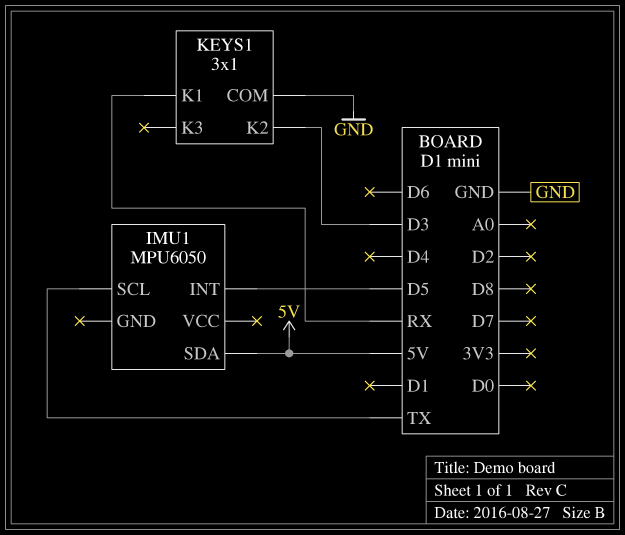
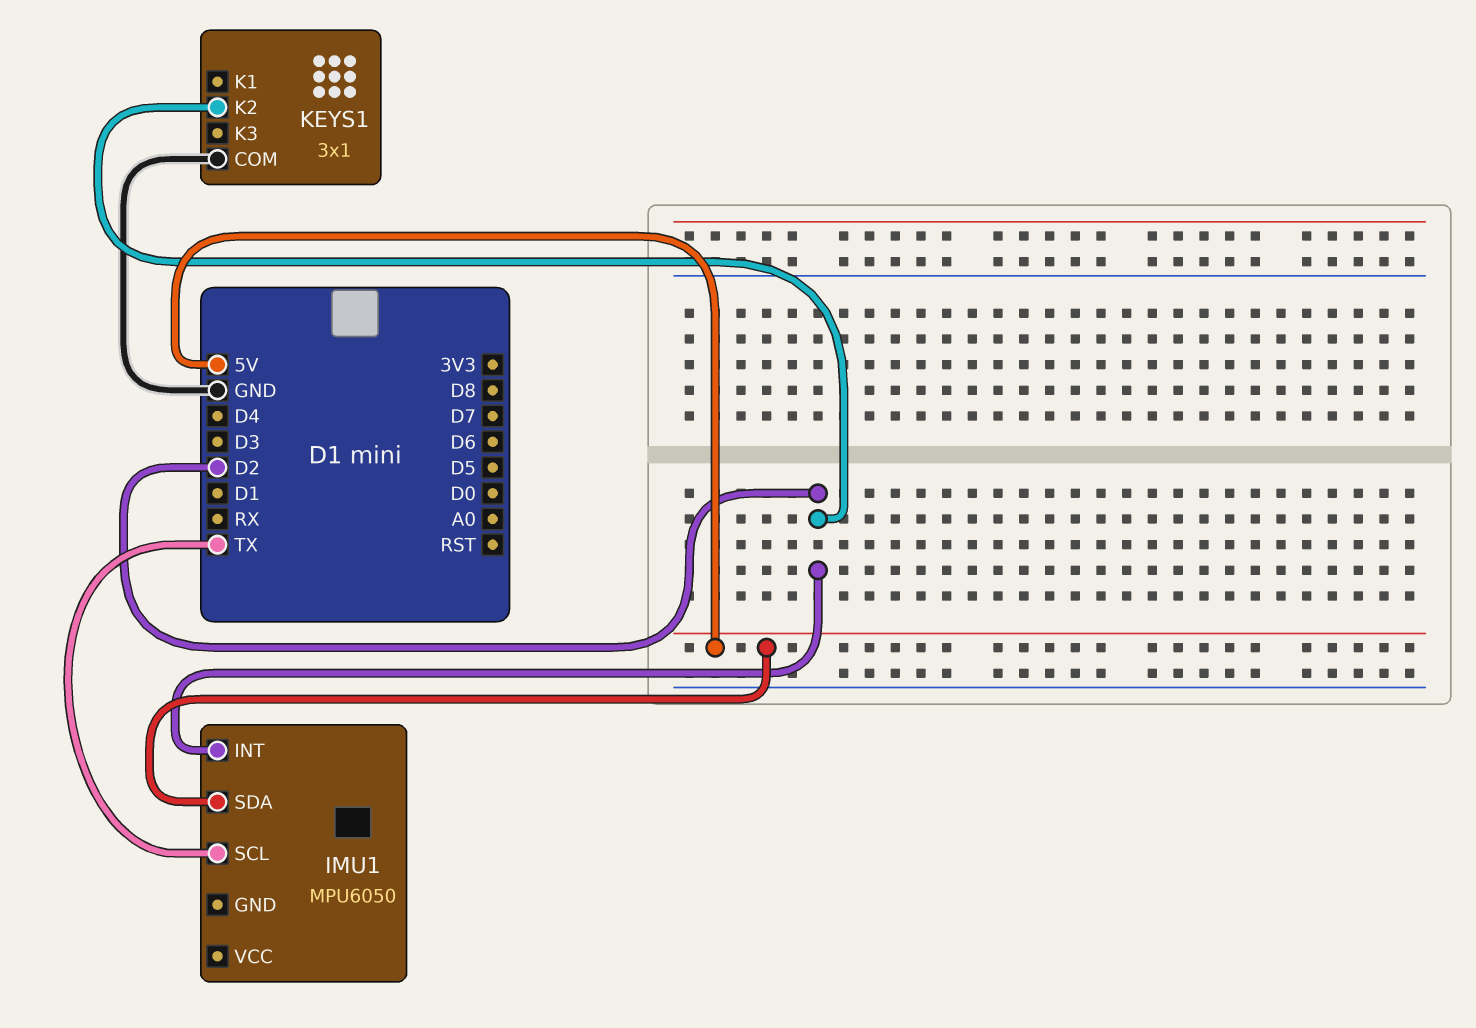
IMU1 pin INT: D5 -> D2
KEYS1 pin K1: RX -> none
KEYS1 pin K2: D3 -> D2

